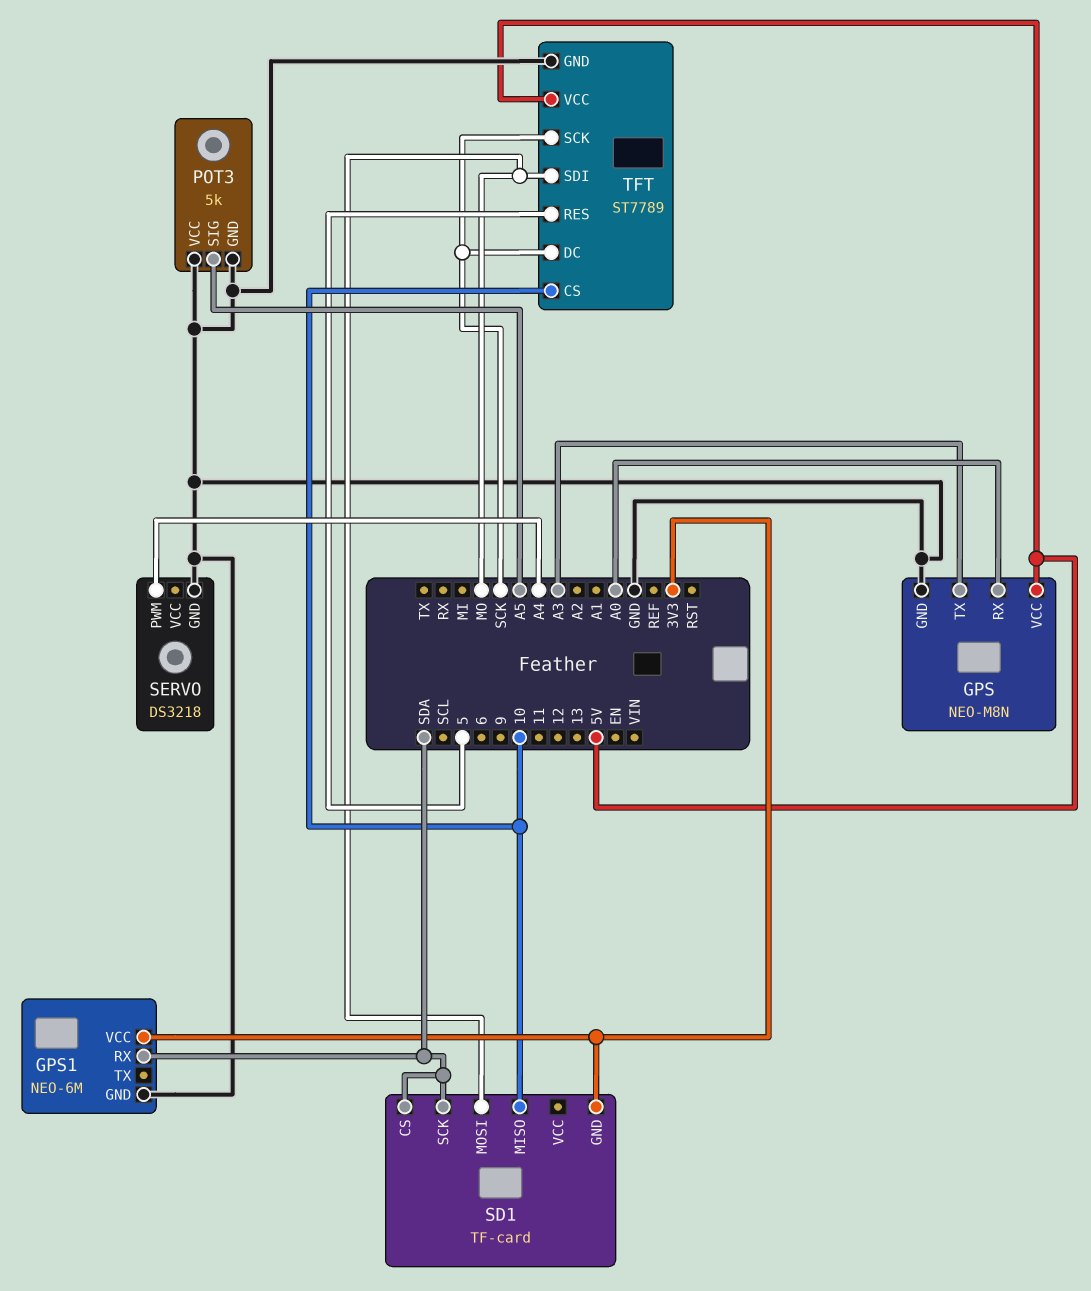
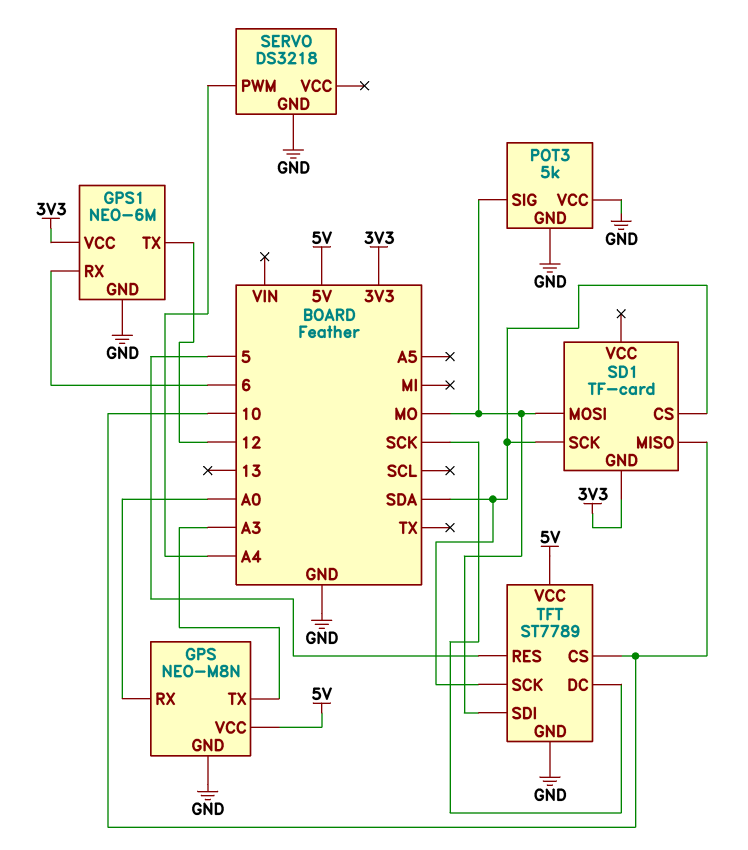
GPS1 pin RX: SDA -> 6
GPS1 pin TX: none -> 12
POT3 pin SIG: A5 -> MO
TFT pin SCK: SCK -> SDA

